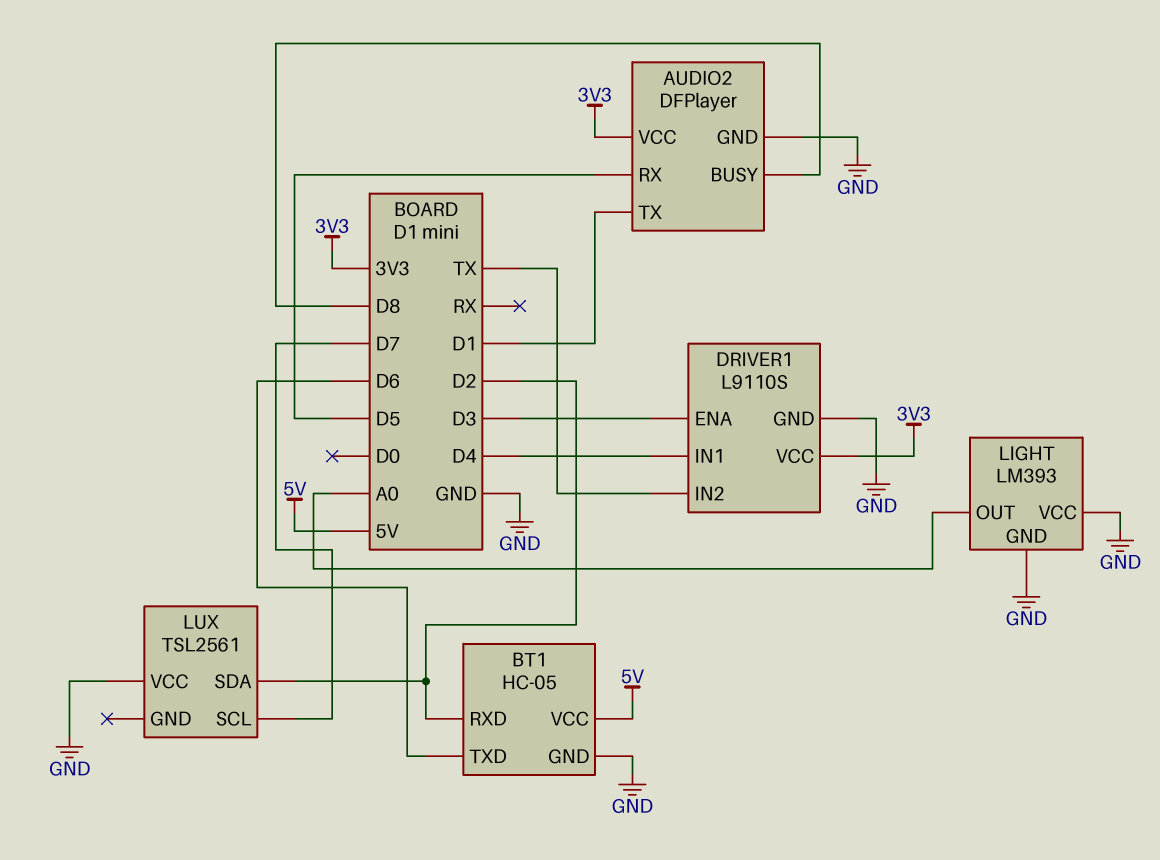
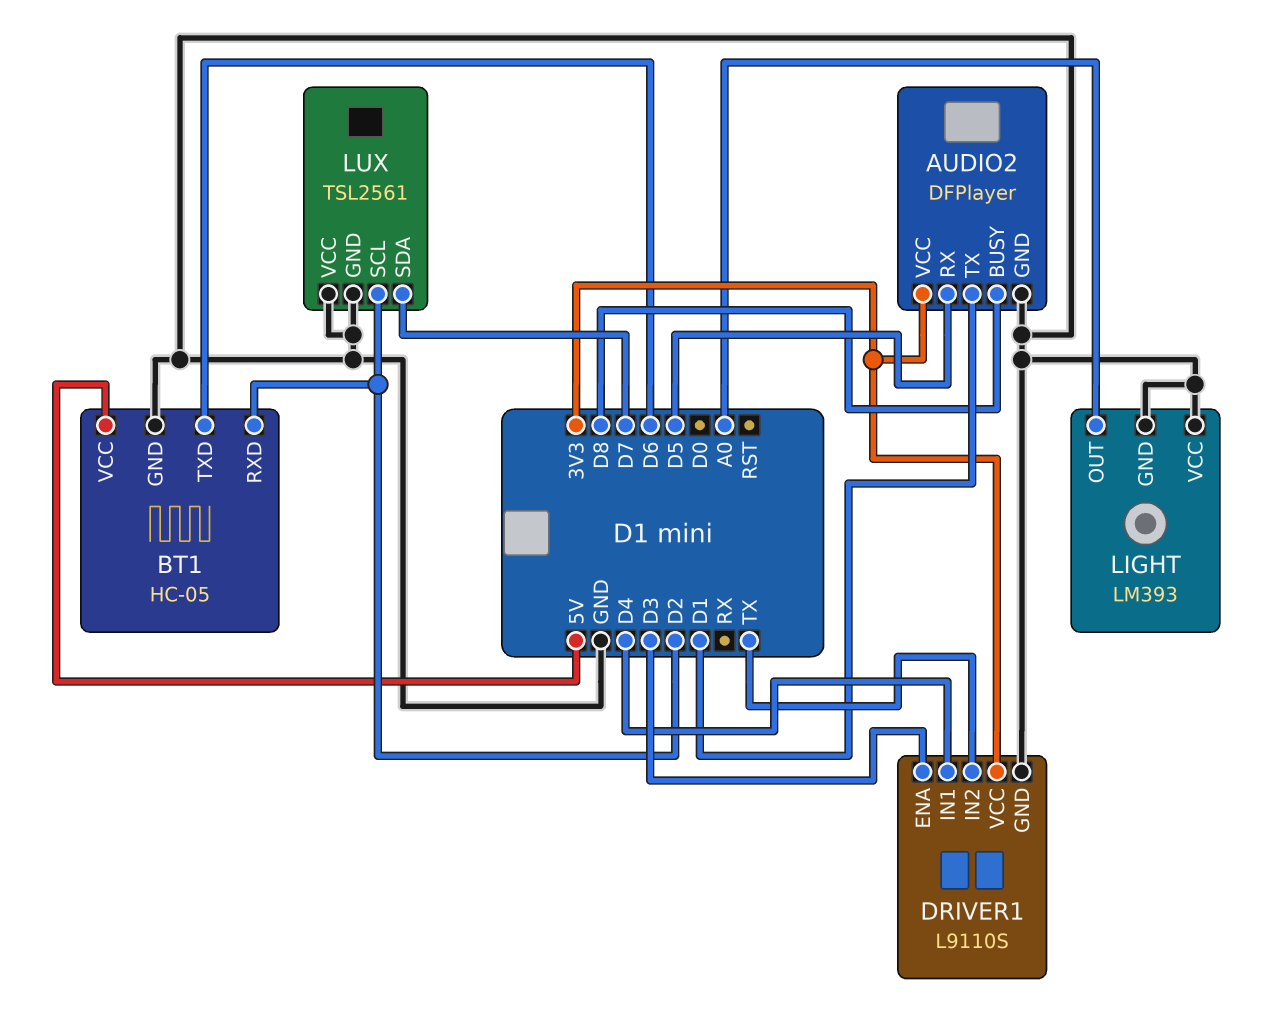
LUX pin GND: none -> GND
LUX pin SCL: D7 -> D2
LUX pin SDA: D2 -> D7

